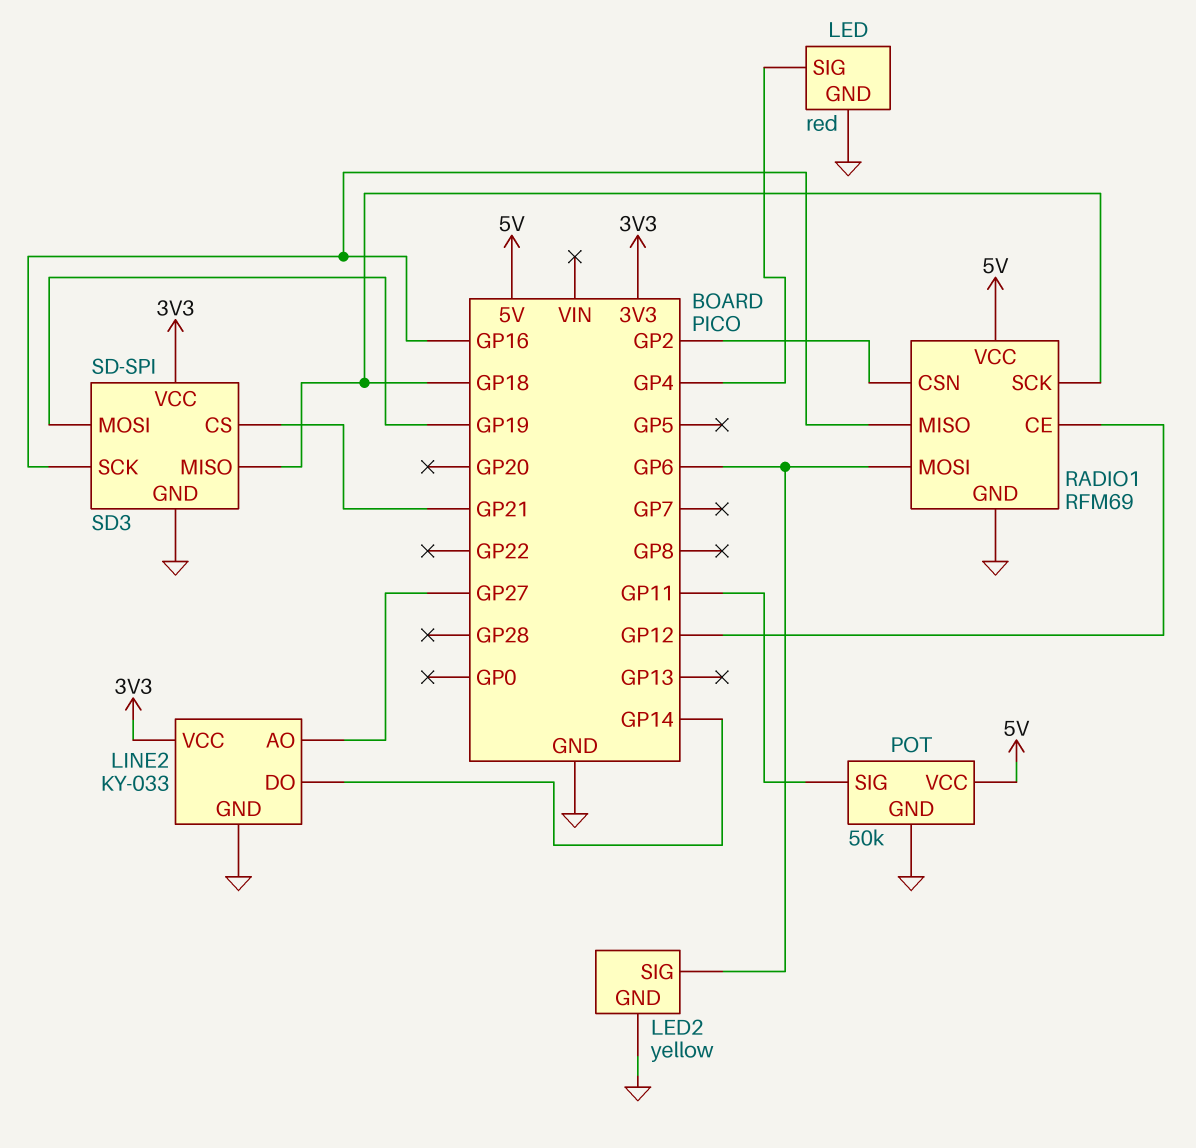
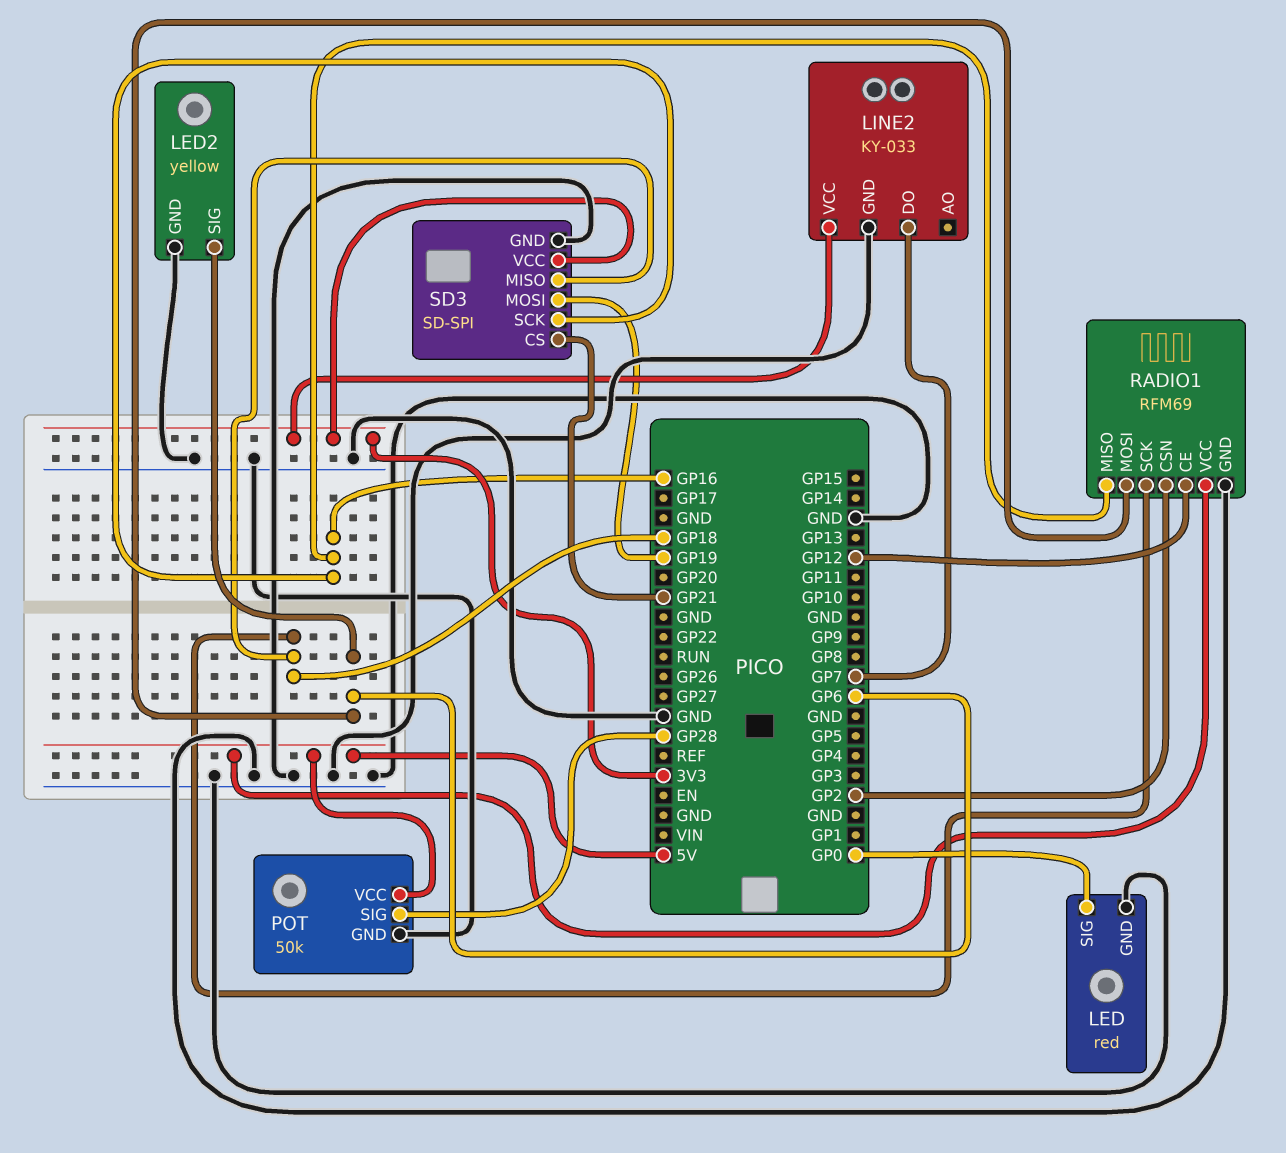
LED pin SIG: GP4 -> GP0
LINE2 pin AO: GP27 -> none
LINE2 pin DO: GP14 -> GP7
POT pin SIG: GP11 -> GP28

